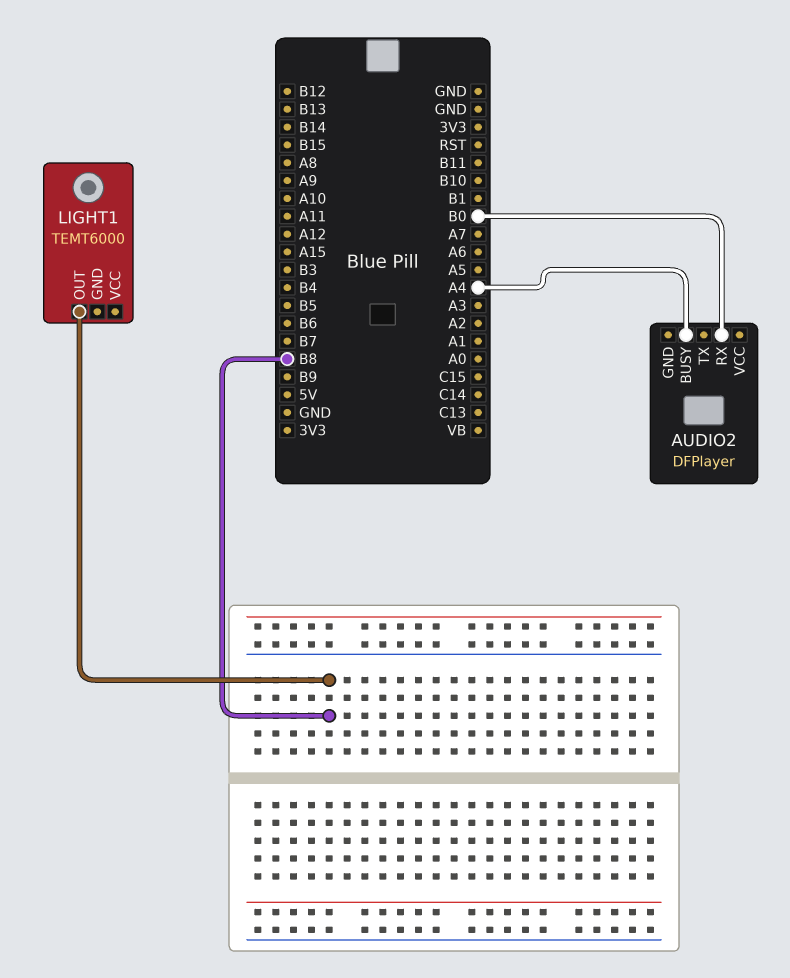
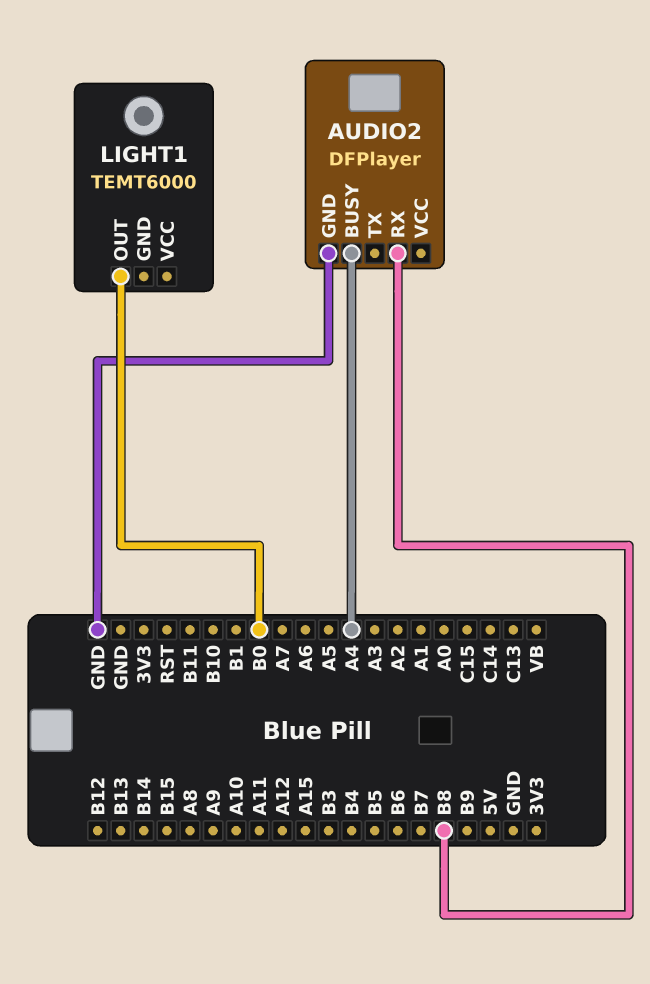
AUDIO2 pin GND: none -> GND
AUDIO2 pin RX: B0 -> B8
LIGHT1 pin OUT: B8 -> B0

